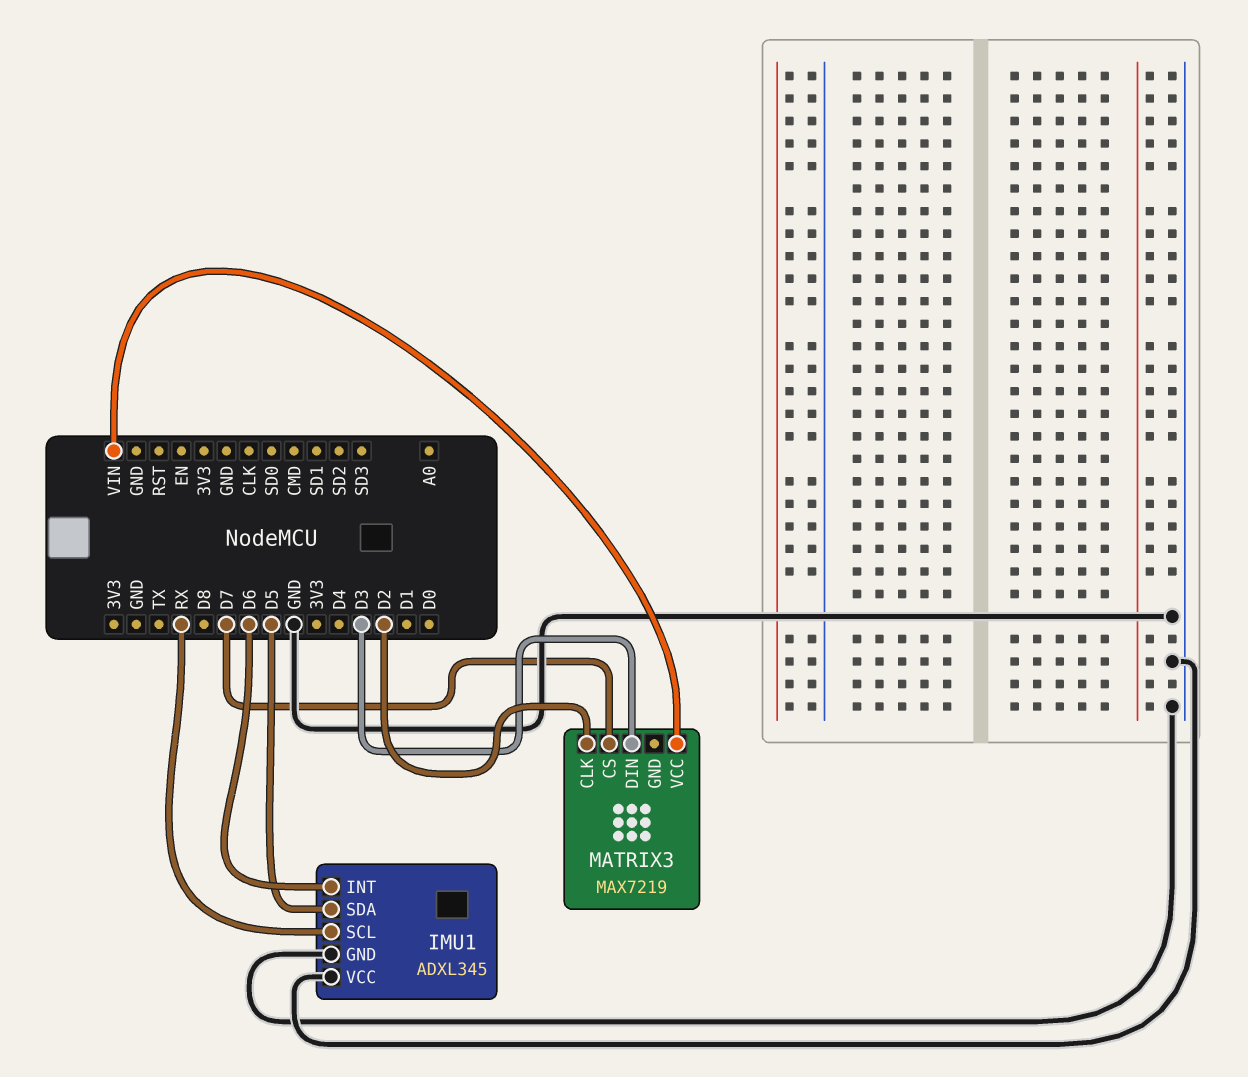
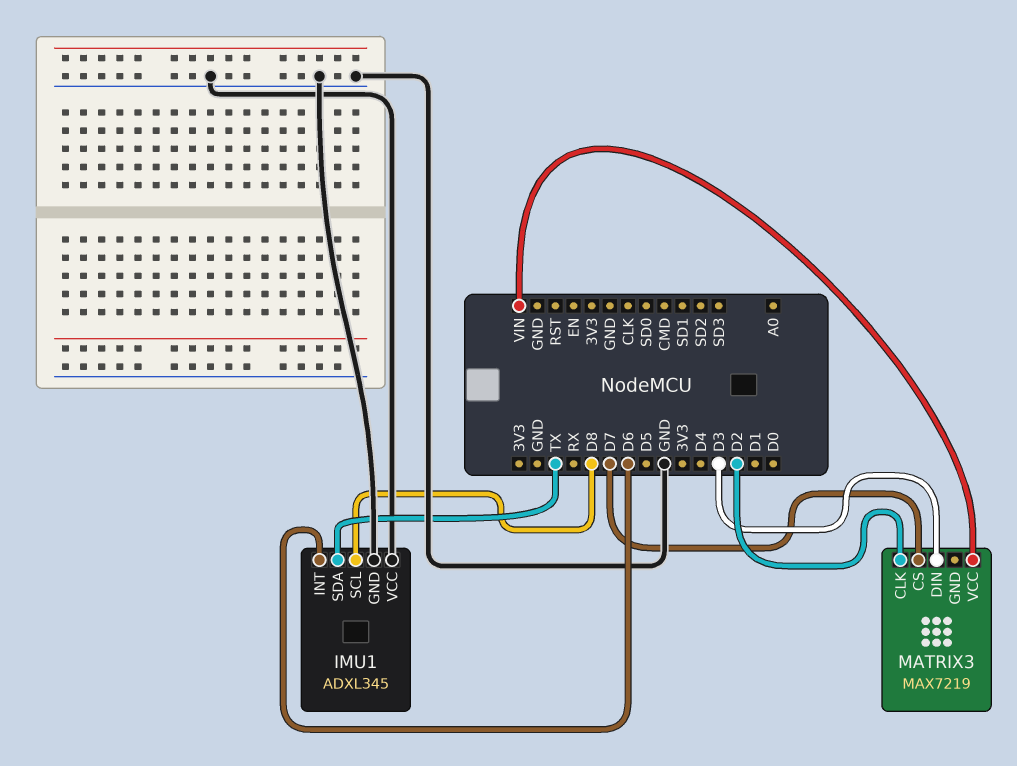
IMU1 pin SCL: RX -> D8
IMU1 pin SDA: D5 -> TX

